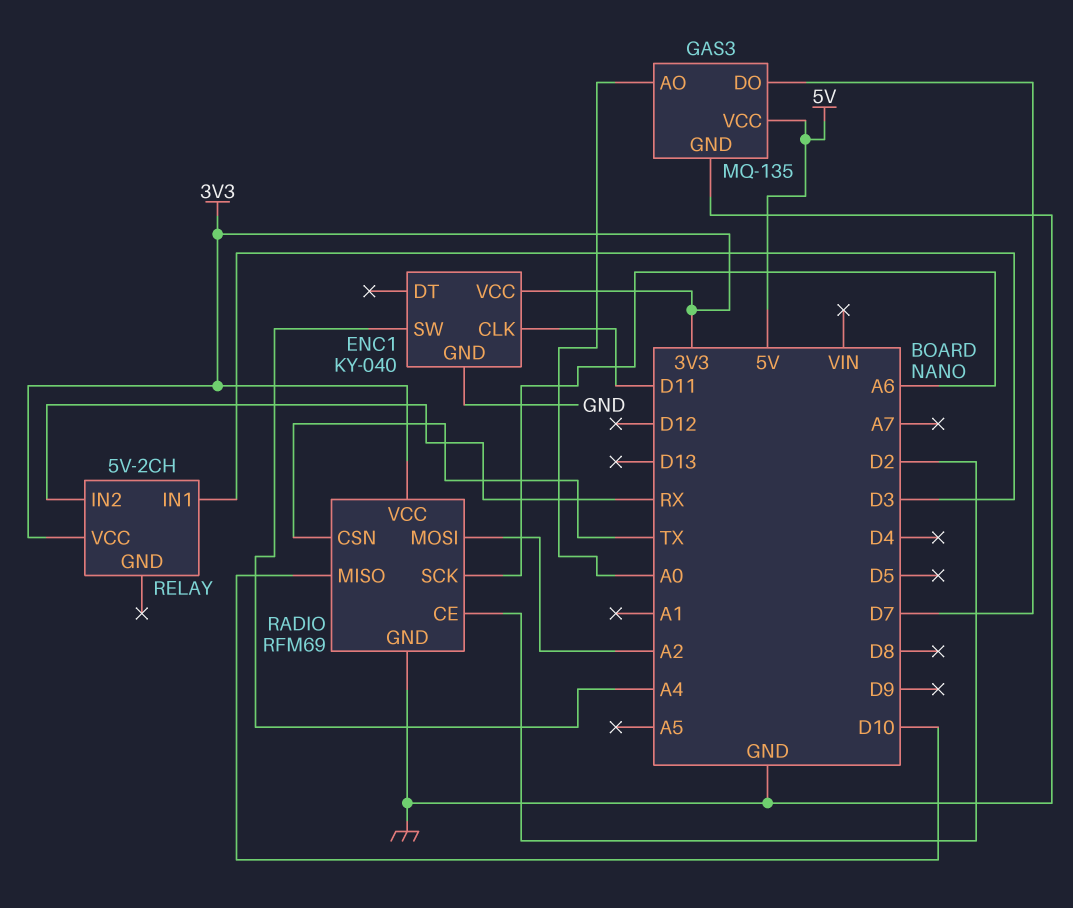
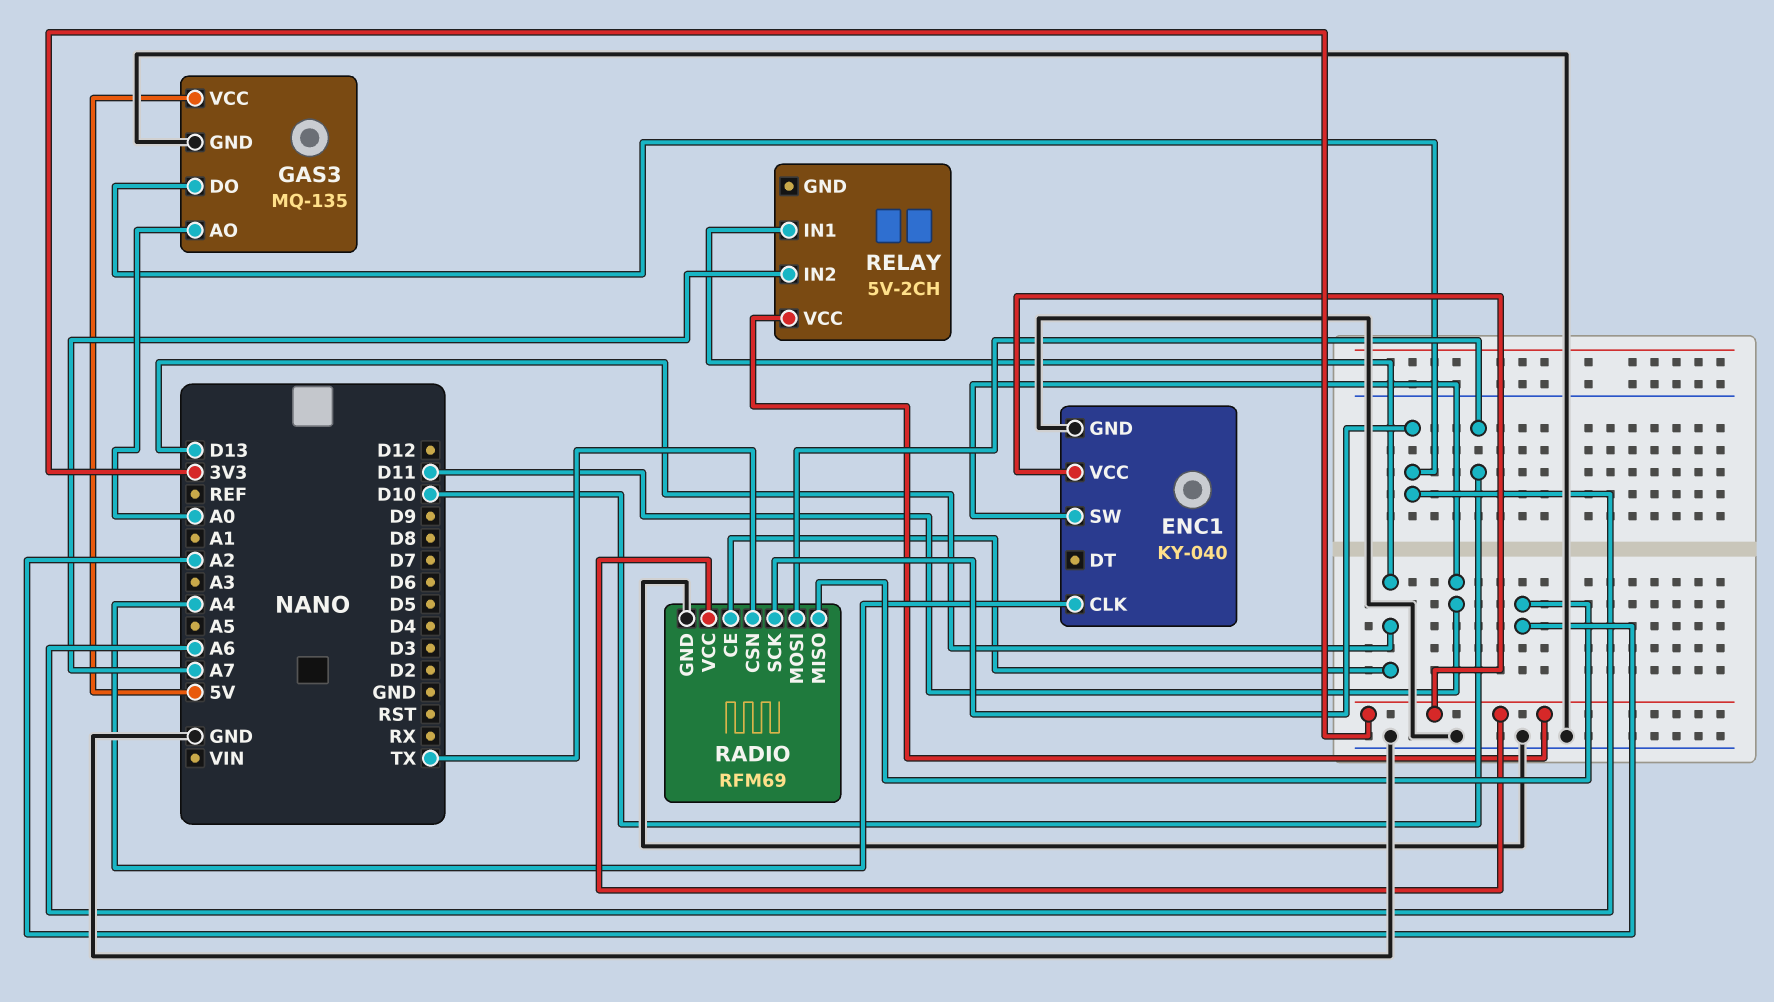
ENC1 pin CLK: D11 -> A4
ENC1 pin SW: A4 -> D11
GAS3 pin DO: D7 -> A6
RADIO pin CE: D2 -> D13
RADIO pin MISO: D10 -> A2
RADIO pin MOSI: A2 -> D10
RELAY pin IN1: D3 -> D13
RELAY pin IN2: RX -> A7

